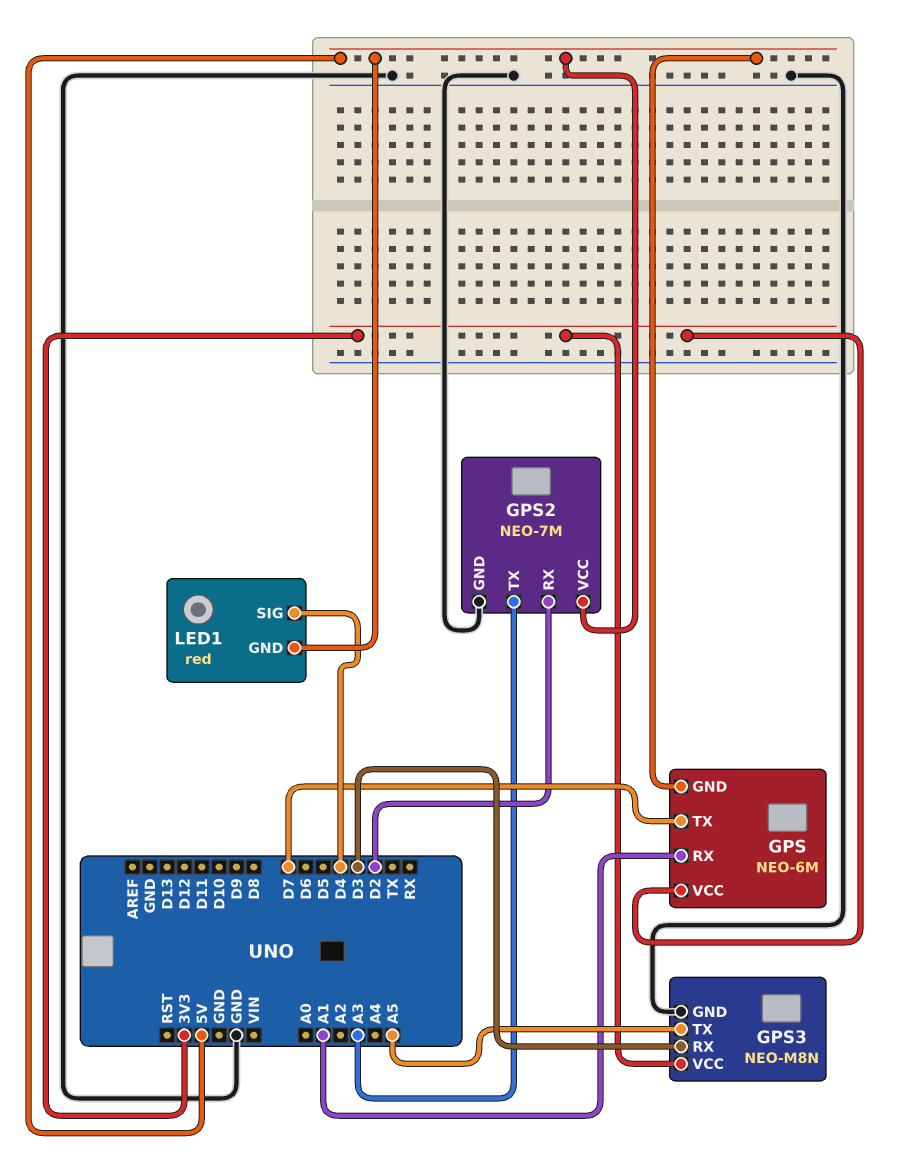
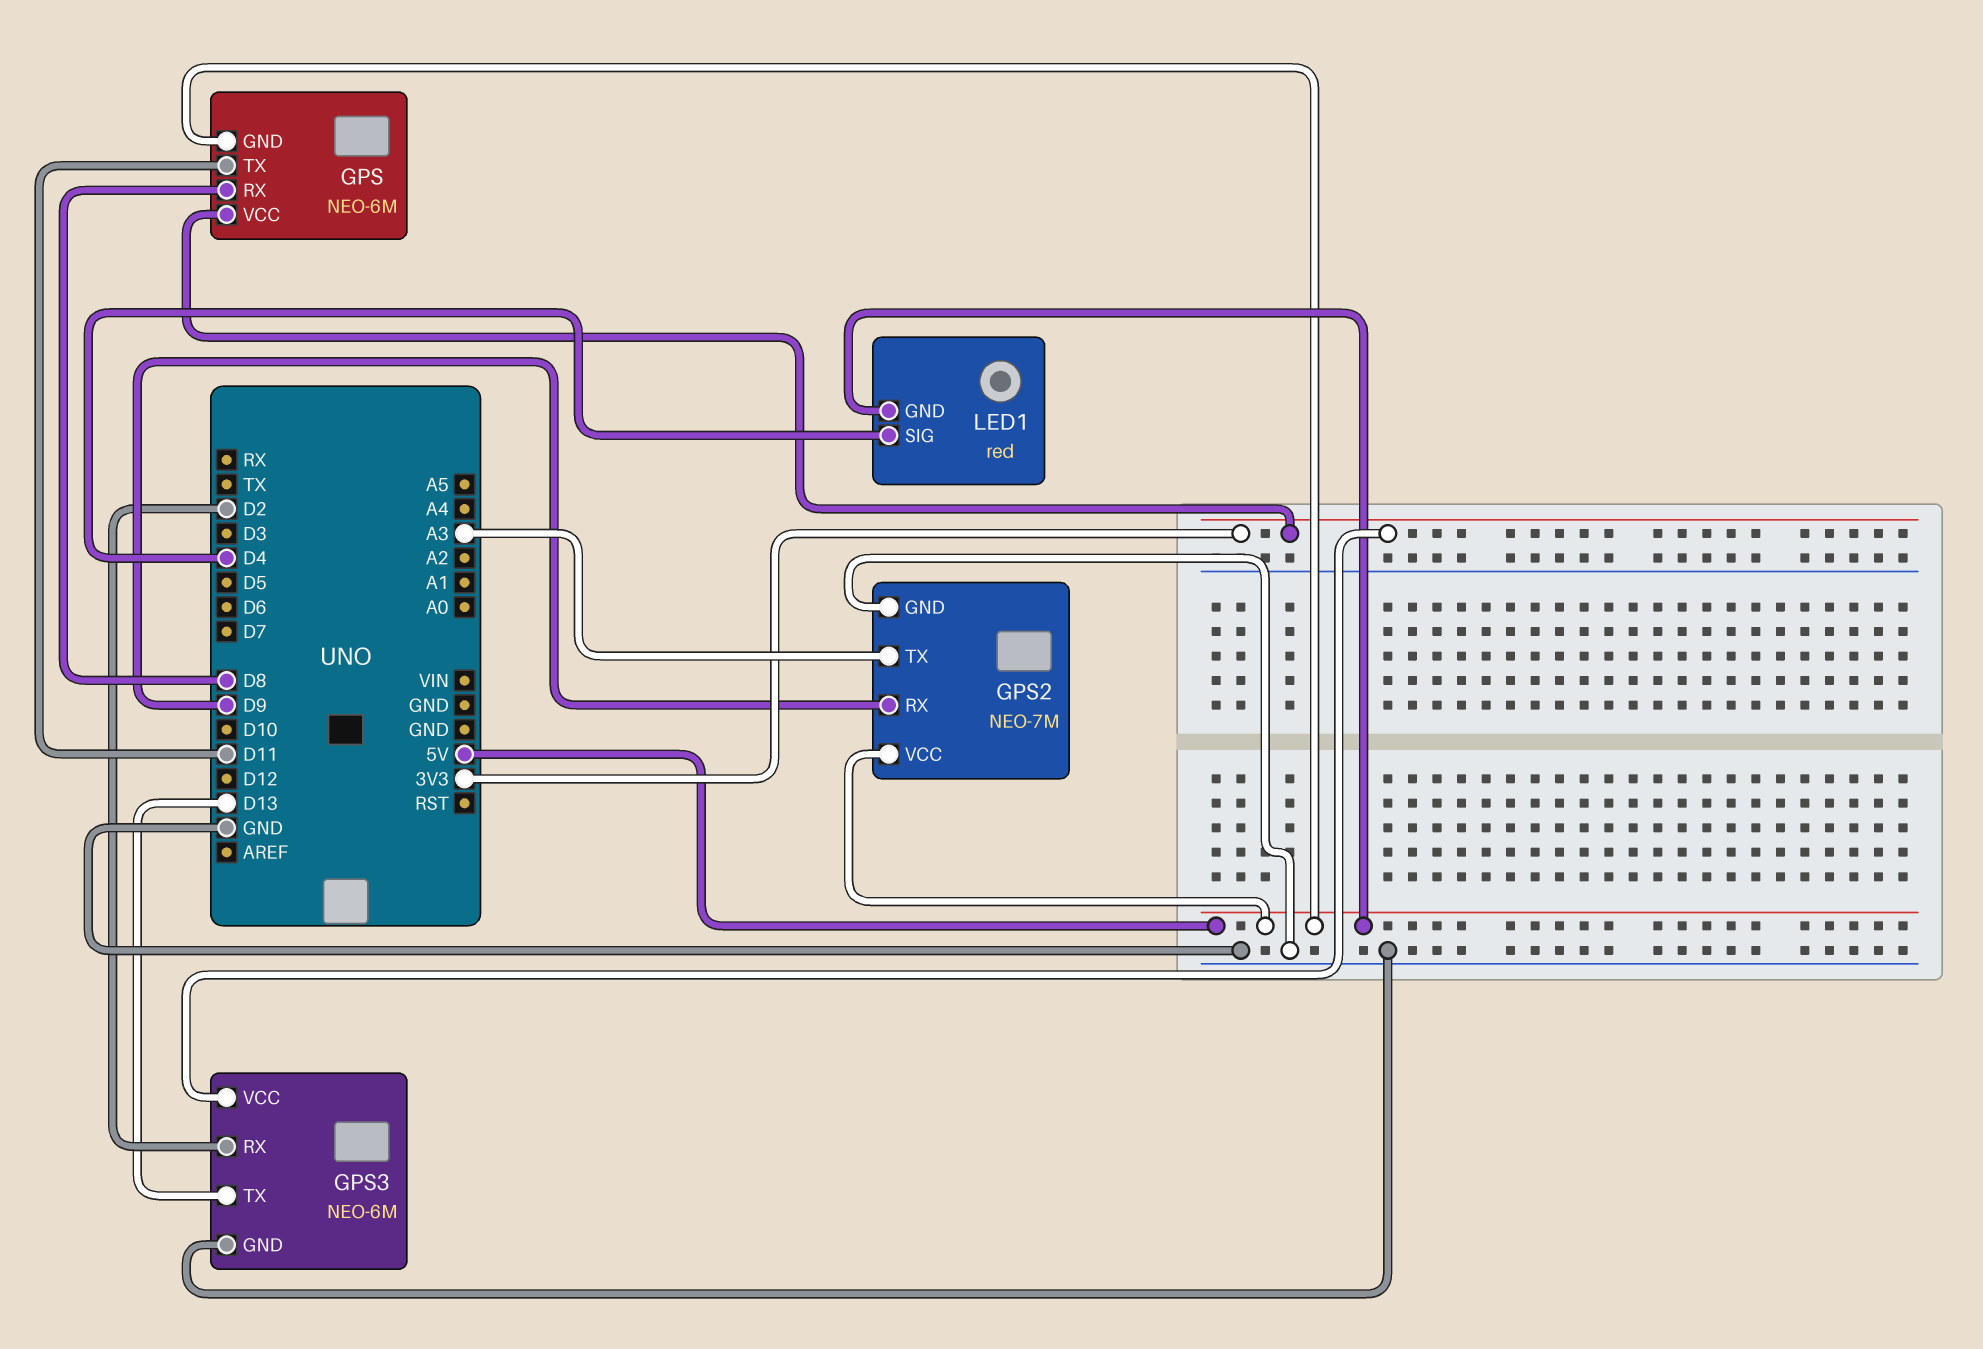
GPS pin RX: A1 -> D8
GPS pin TX: D7 -> D11
GPS2 pin RX: D2 -> D9
GPS3: NEO-M8N -> NEO-6M
GPS3 pin RX: D3 -> D2
GPS3 pin TX: A5 -> D13

